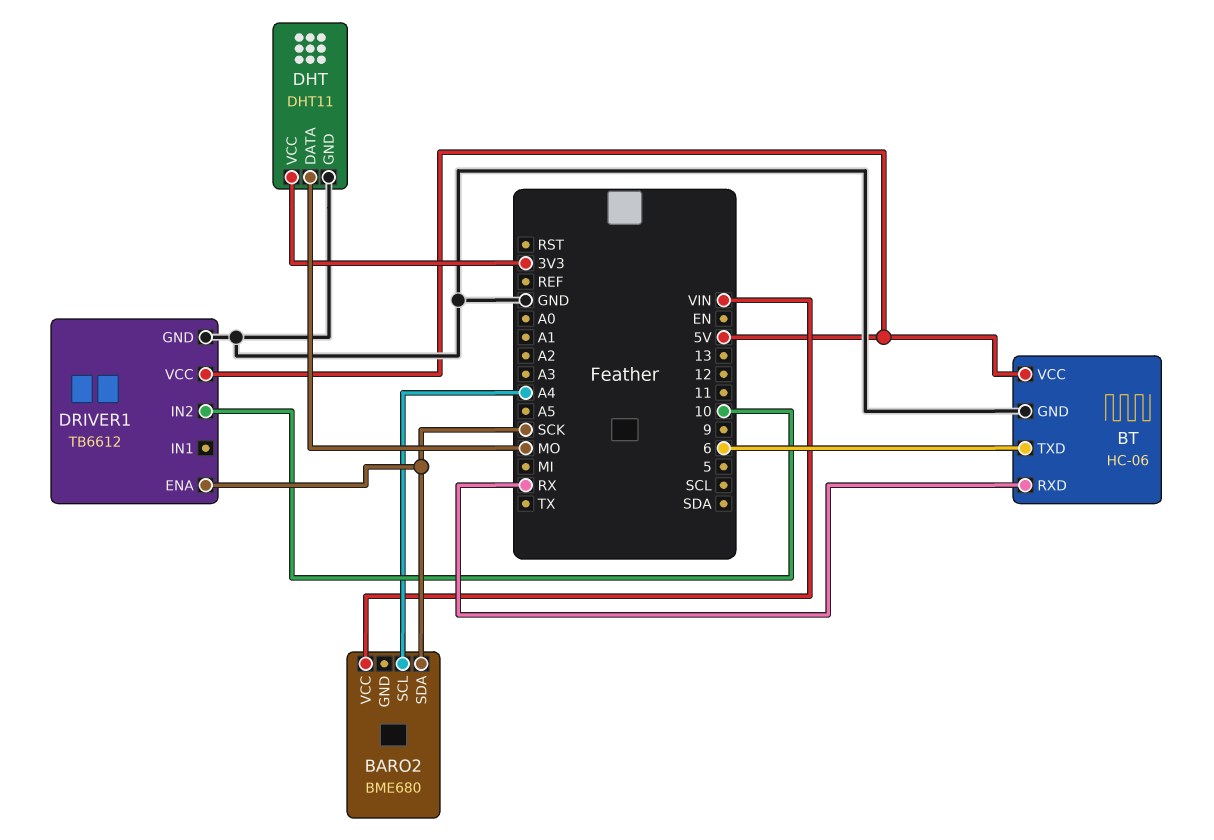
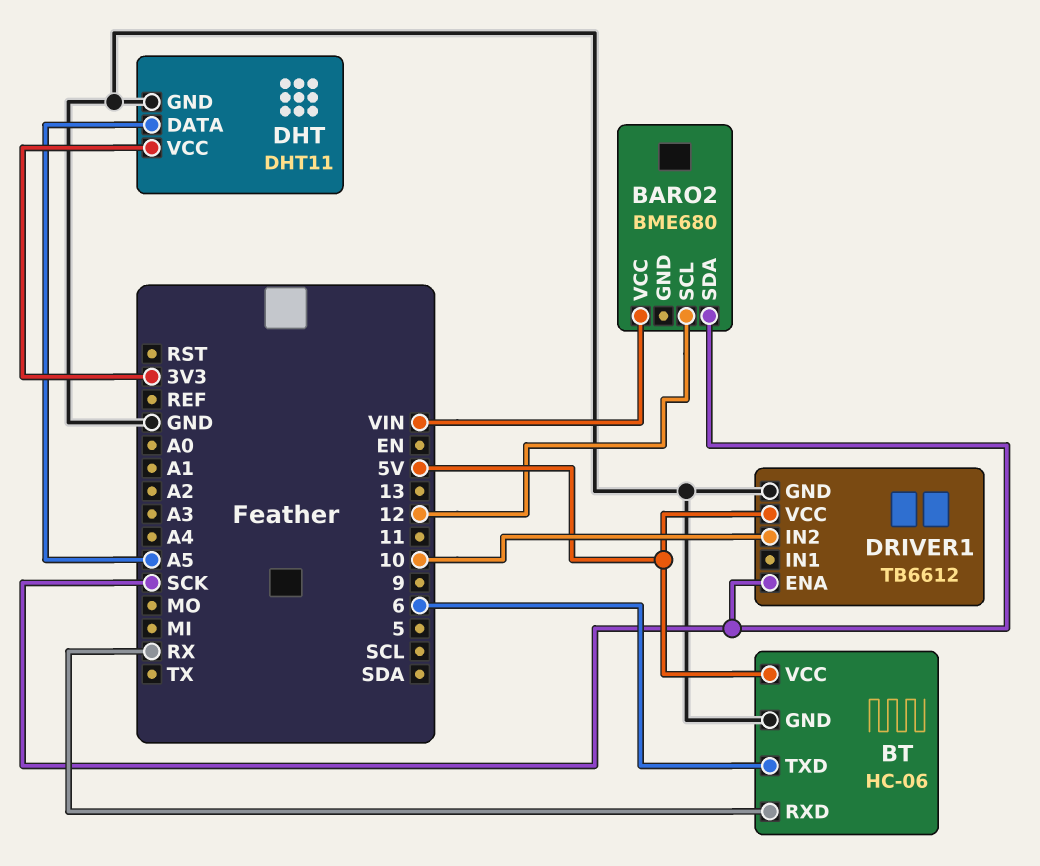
BARO2 pin SCL: A4 -> 12
DHT pin DATA: MO -> A5

